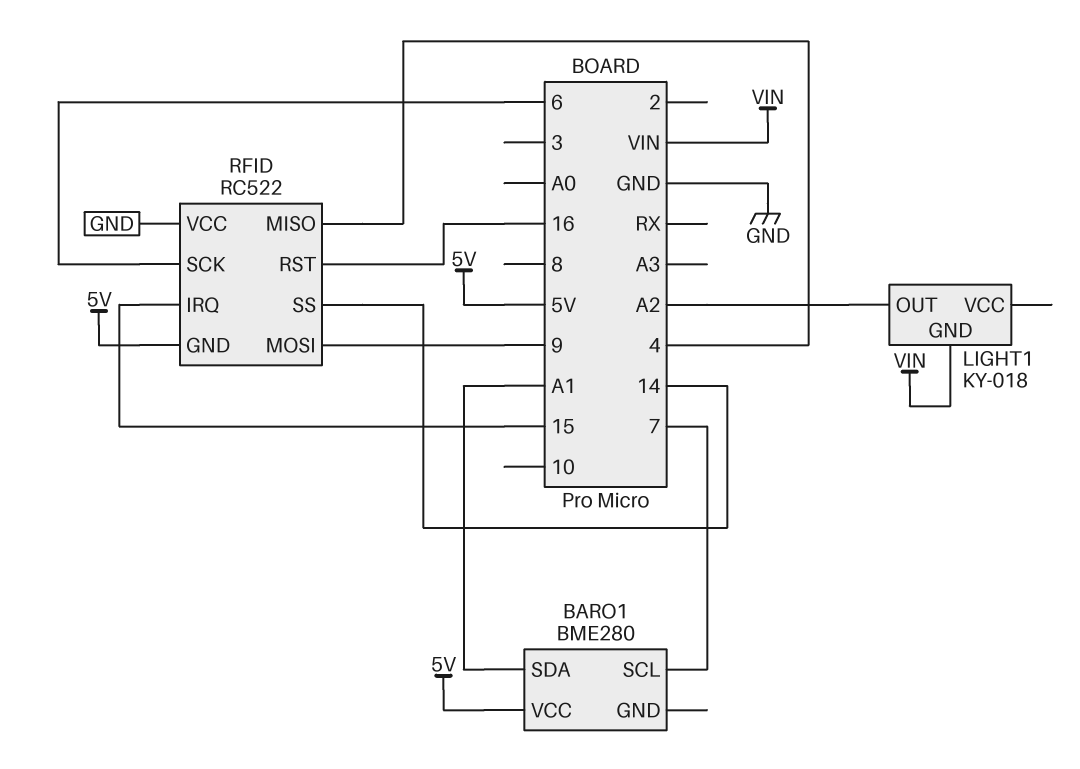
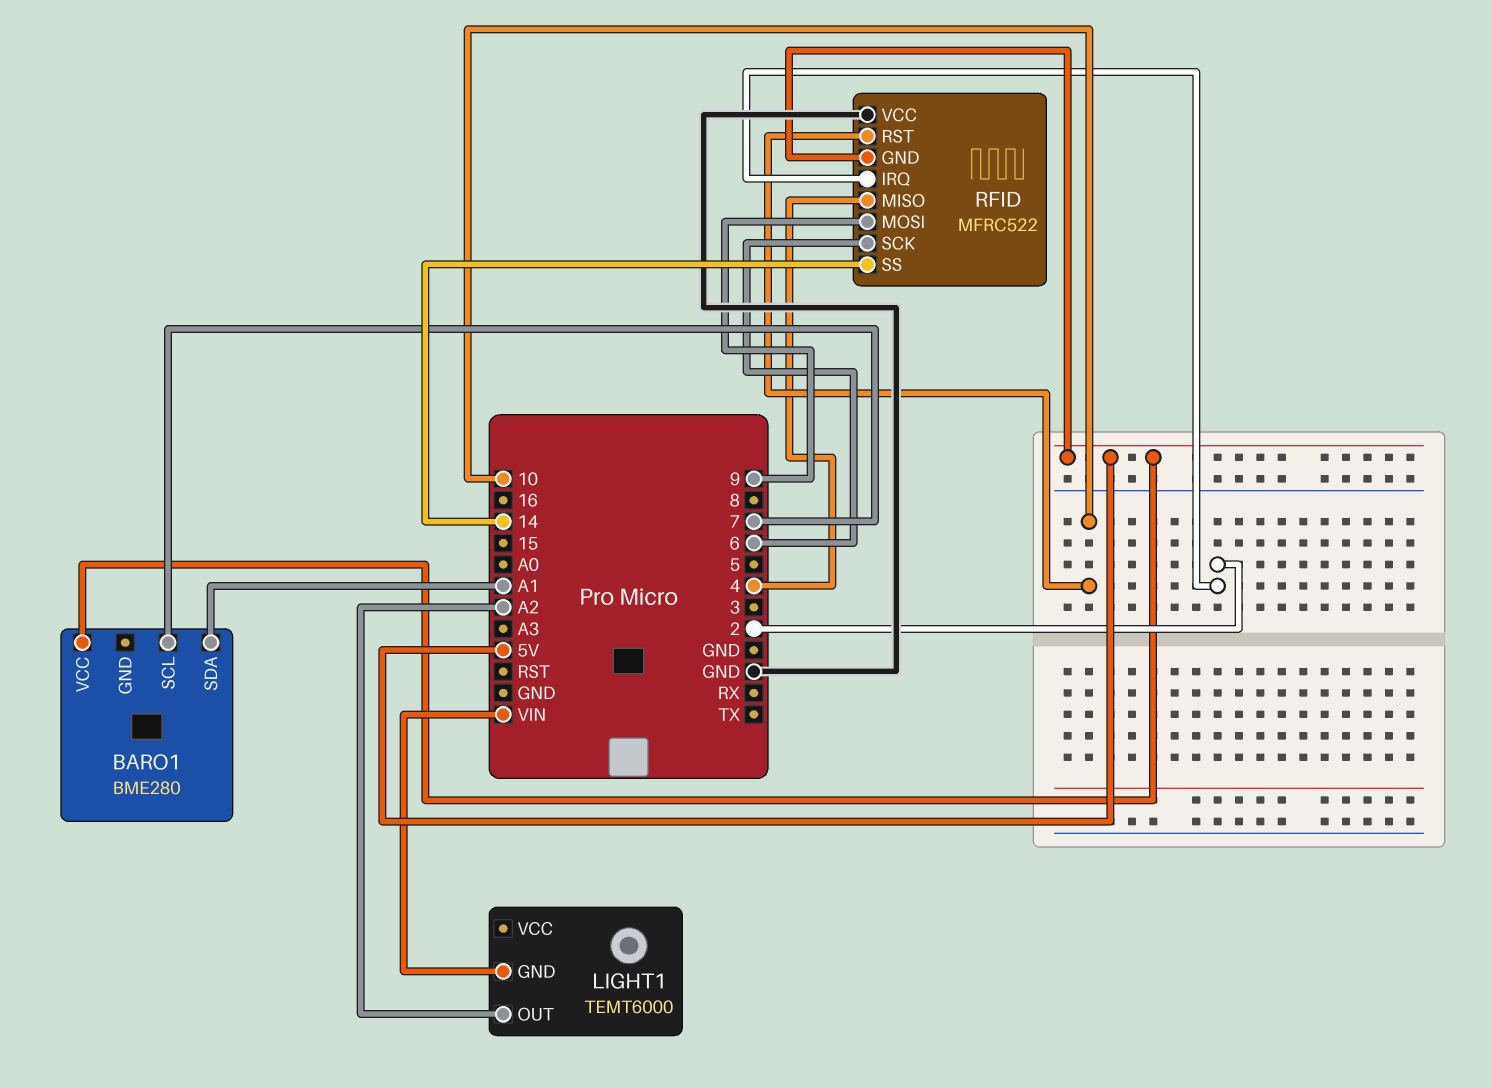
LIGHT1: KY-018 -> TEMT6000
RFID: RC522 -> MFRC522
RFID pin IRQ: 15 -> 2
RFID pin RST: 16 -> 10

